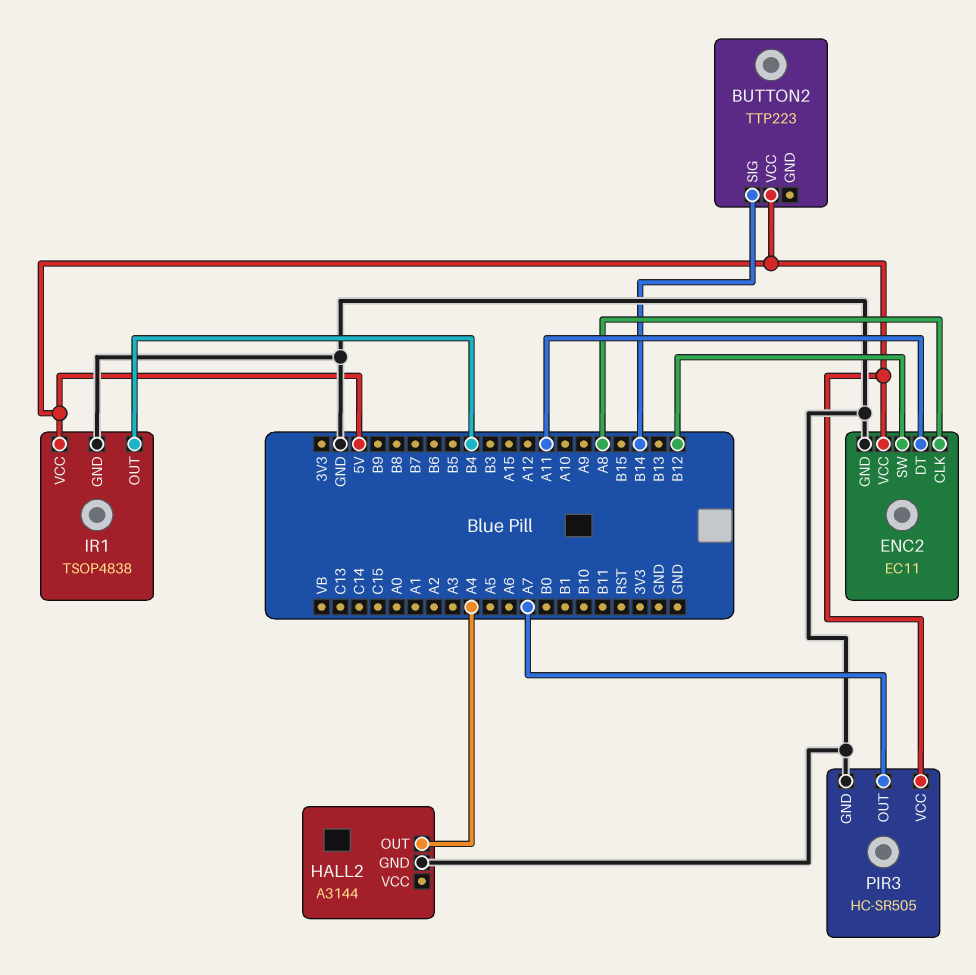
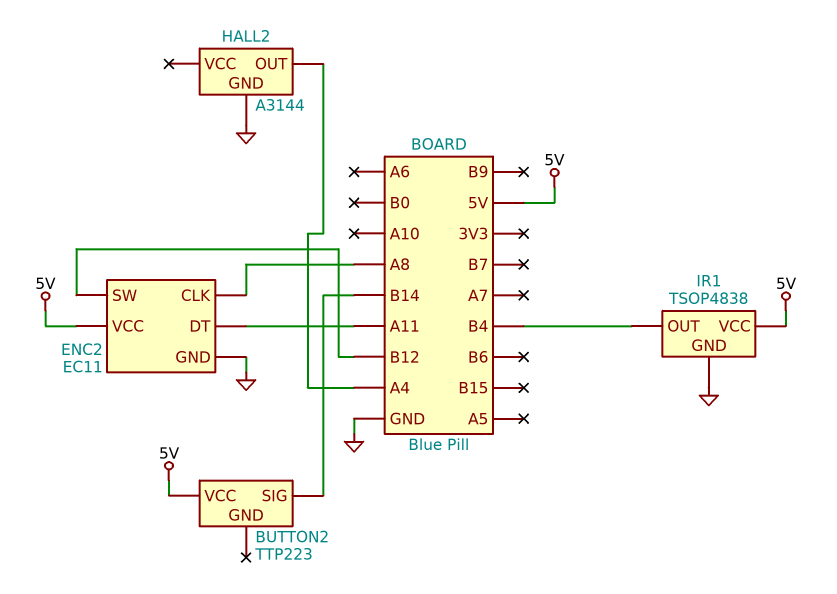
PIR3: HC-SR505 -> none
PIR3 pin GND: GND -> none
PIR3 pin OUT: A7 -> none
PIR3 pin VCC: 5V -> none

